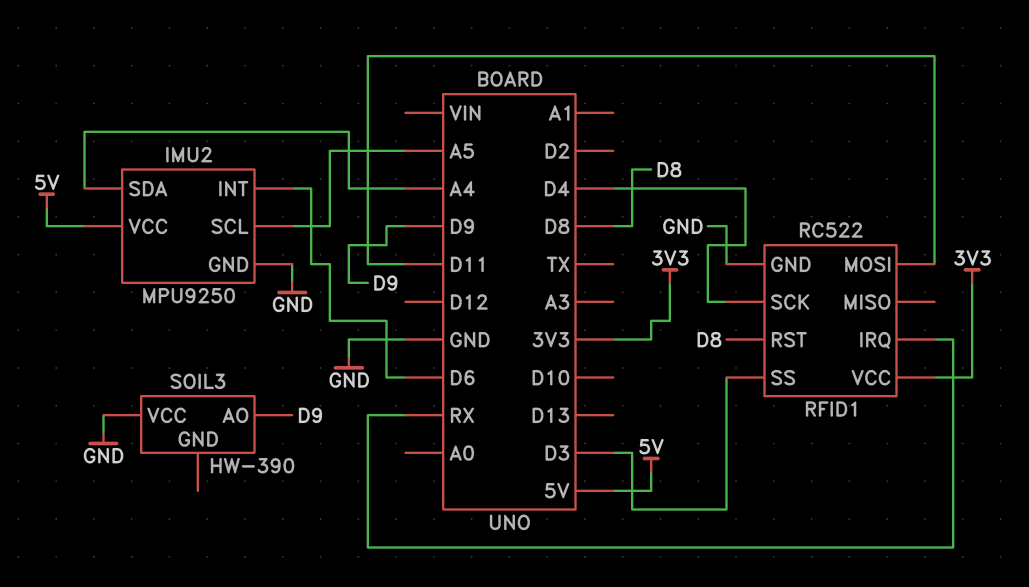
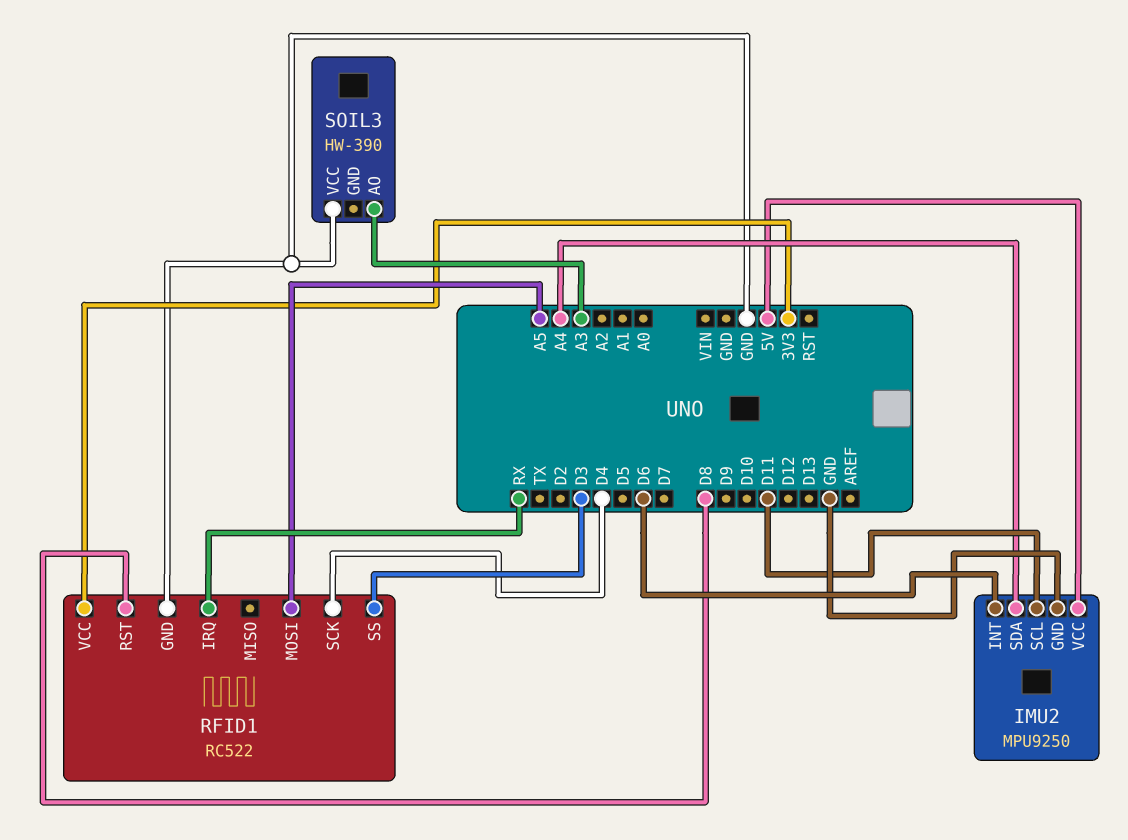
IMU2 pin SCL: A5 -> D11
RFID1 pin MOSI: D11 -> A5
SOIL3 pin AO: D9 -> A3

